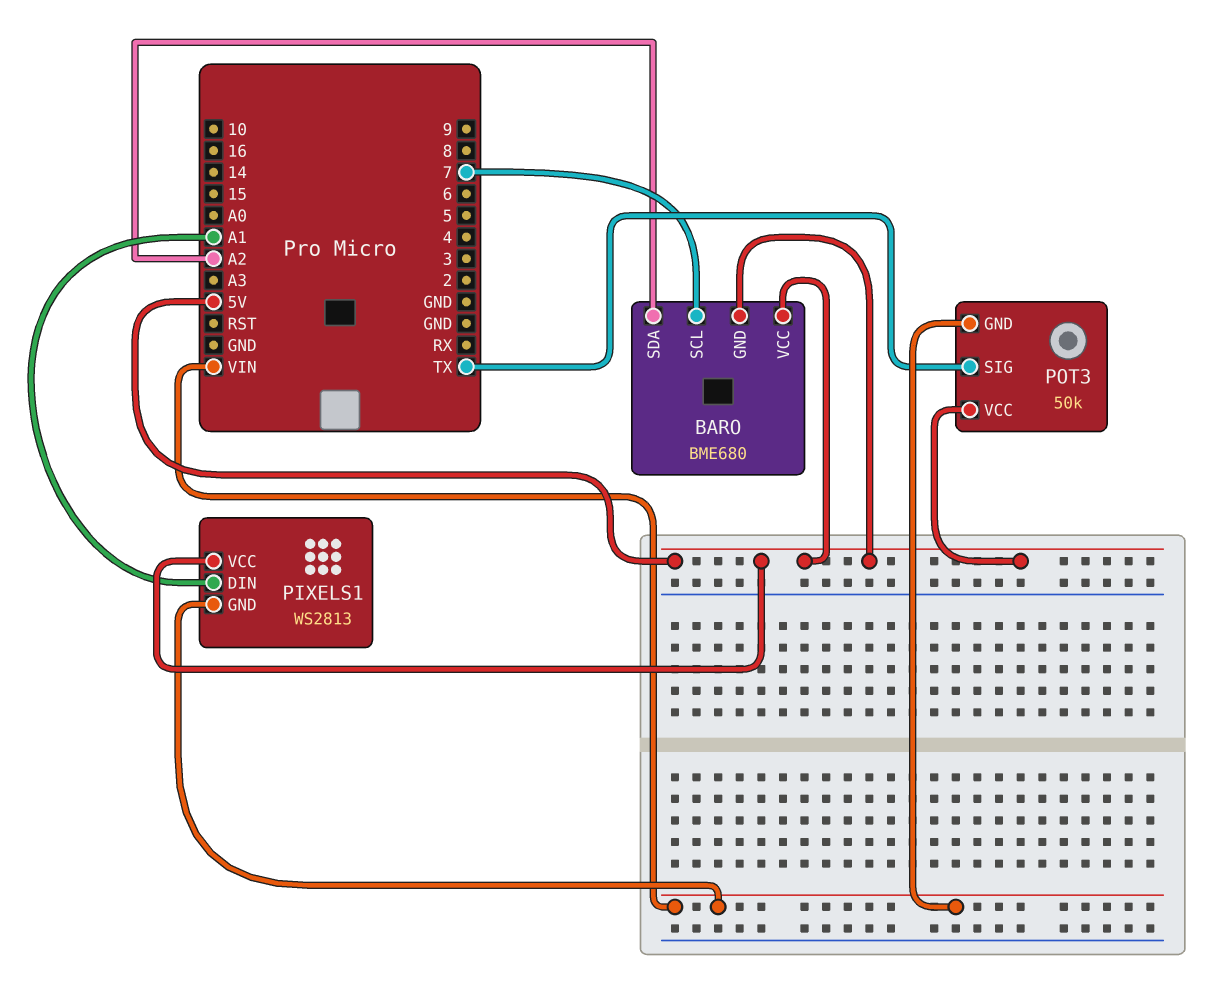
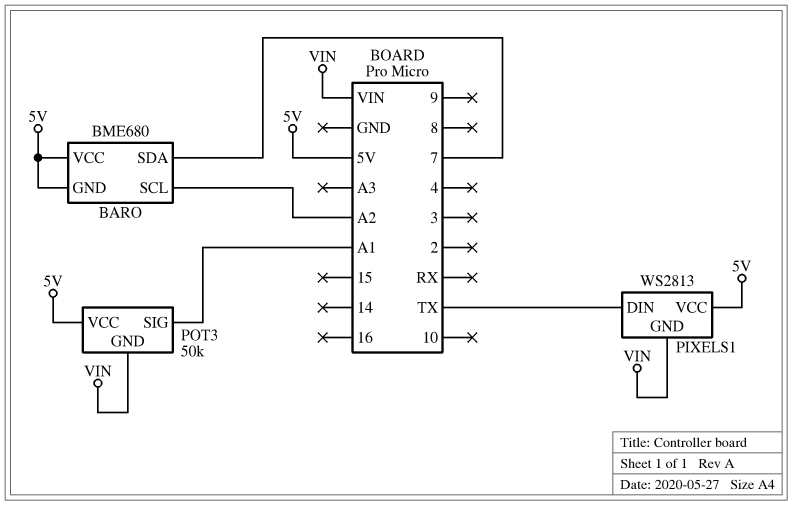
BARO pin SCL: 7 -> A2
BARO pin SDA: A2 -> 7
PIXELS1 pin DIN: A1 -> TX
POT3 pin SIG: TX -> A1

